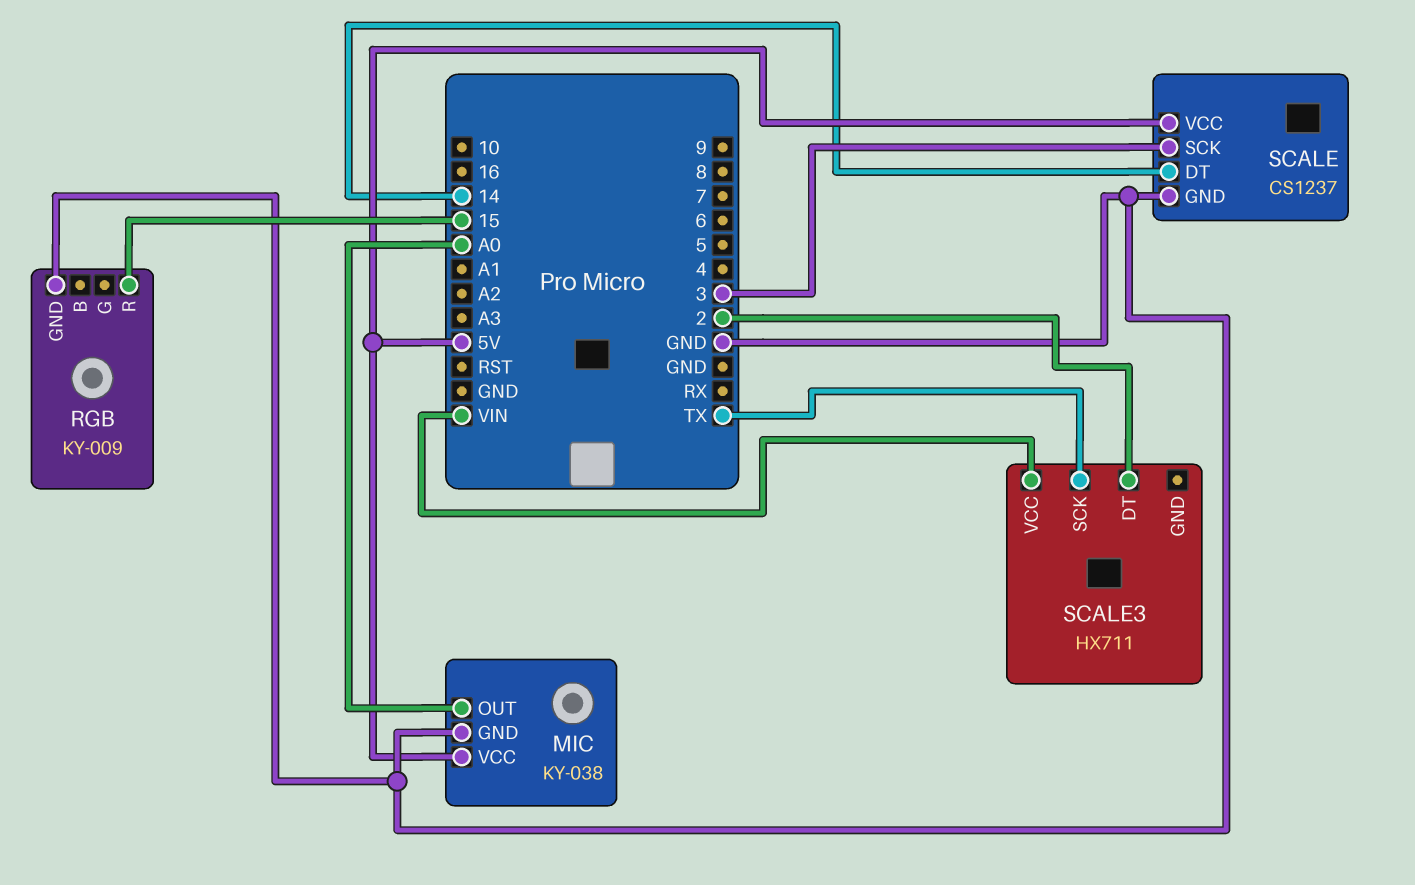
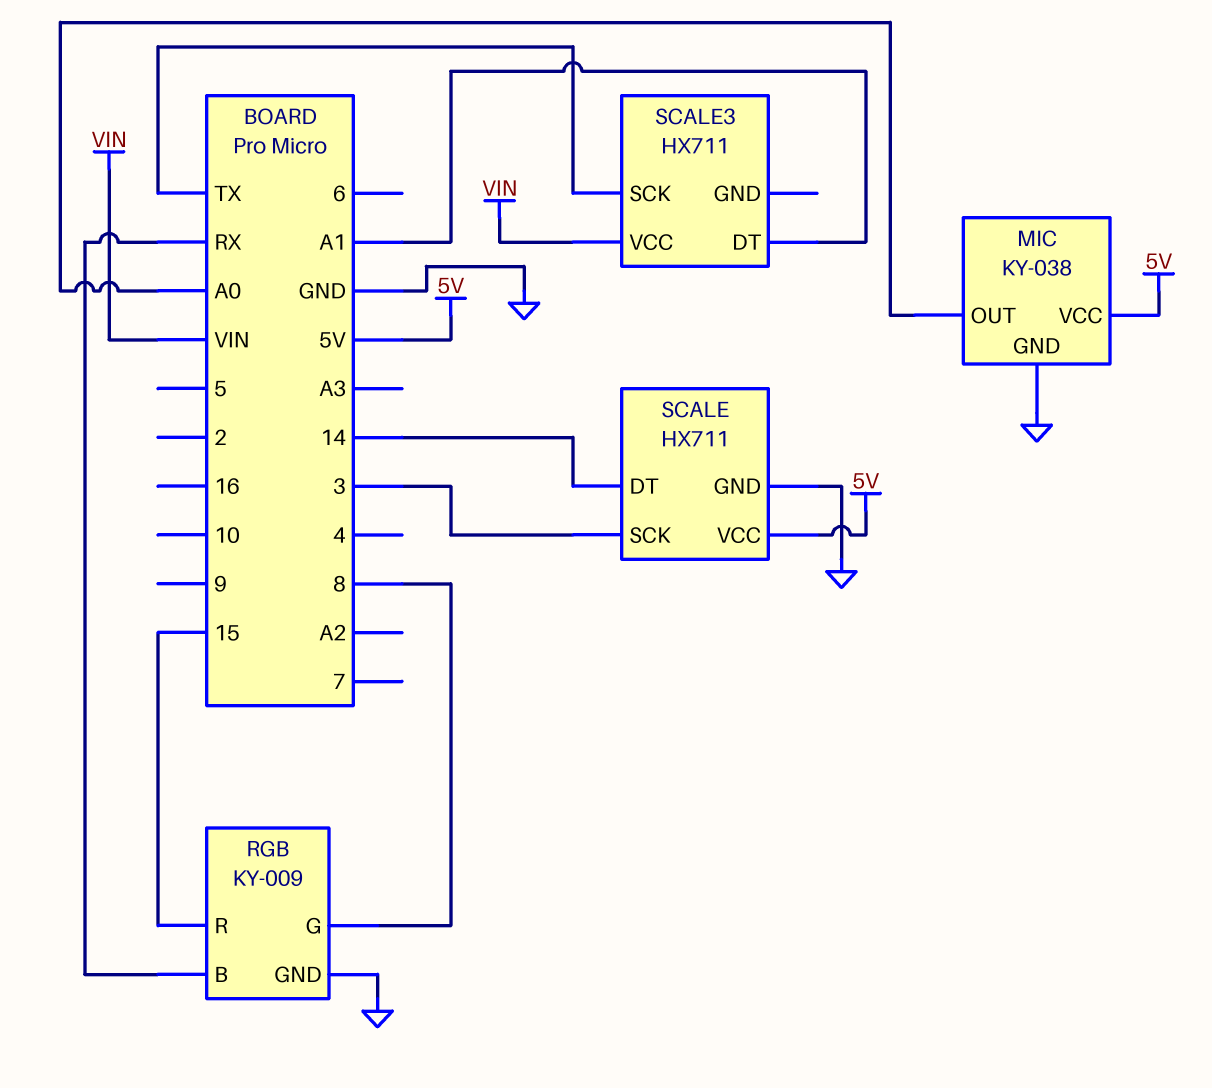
RGB pin B: none -> RX
RGB pin G: none -> 8
SCALE: CS1237 -> HX711
SCALE3 pin DT: 2 -> A1

